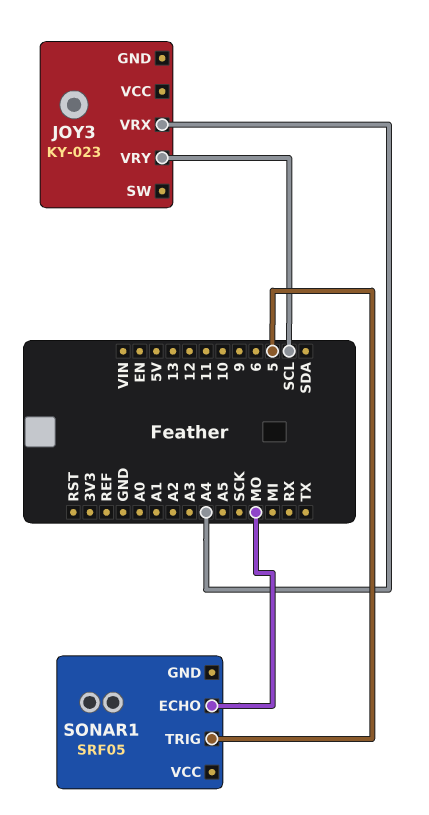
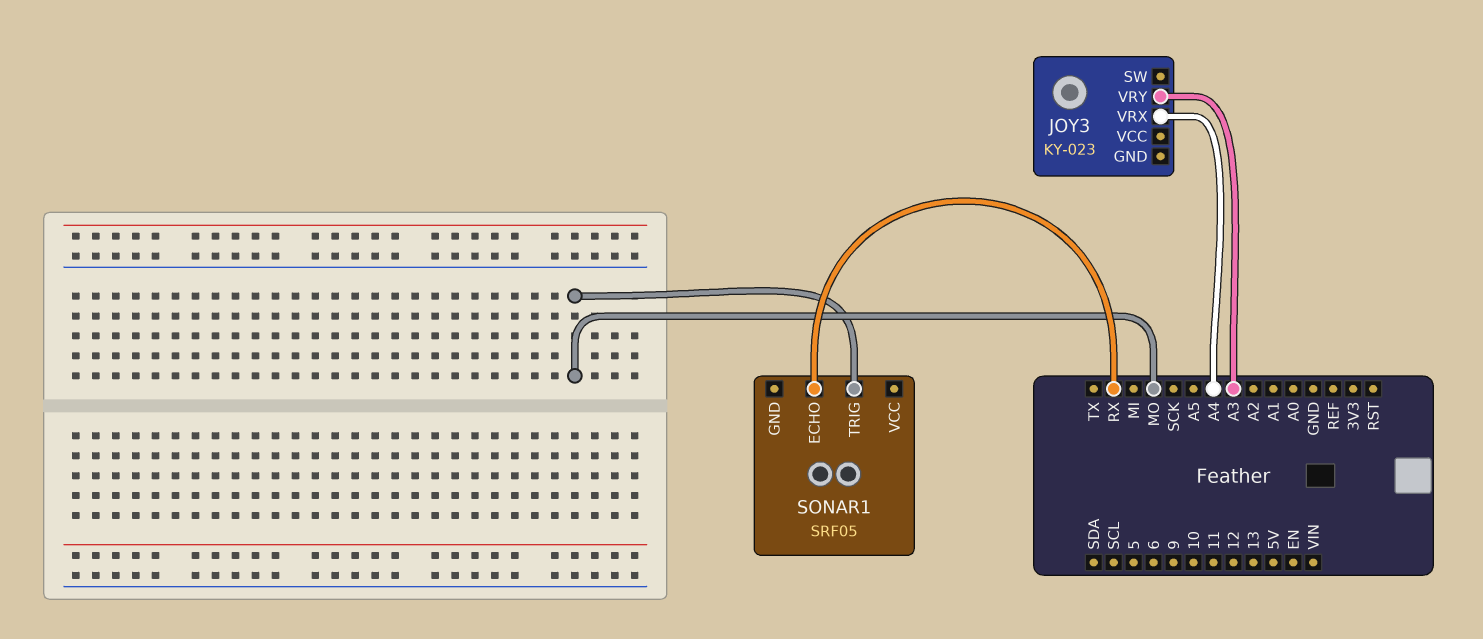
JOY3 pin VRY: SCL -> A3
SONAR1 pin ECHO: MO -> RX
SONAR1 pin TRIG: 5 -> MO

